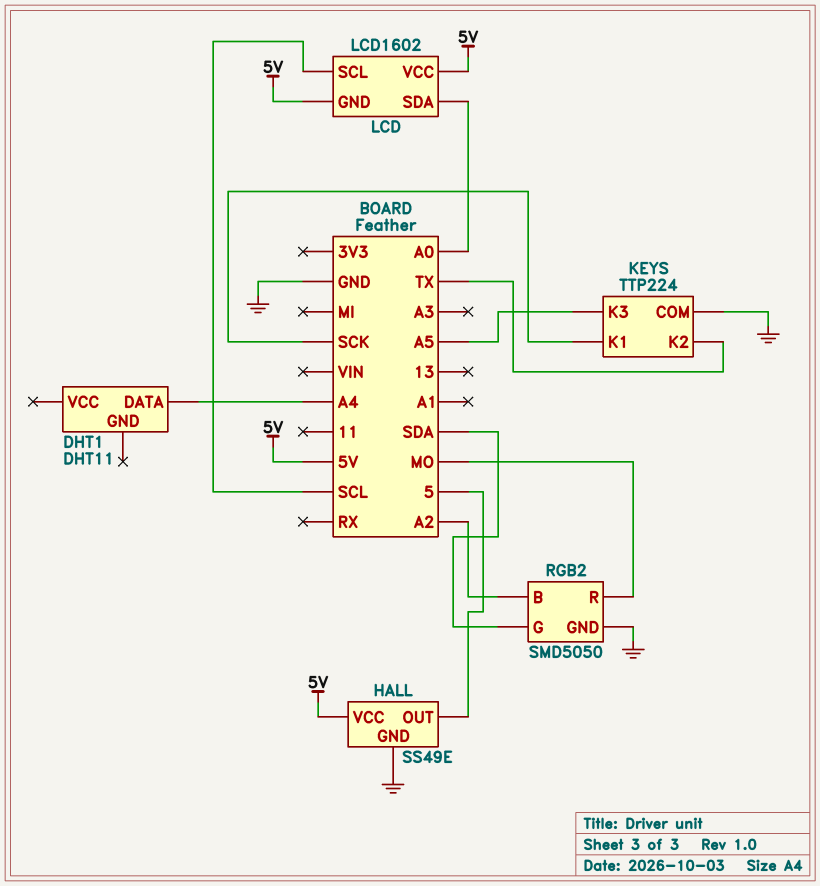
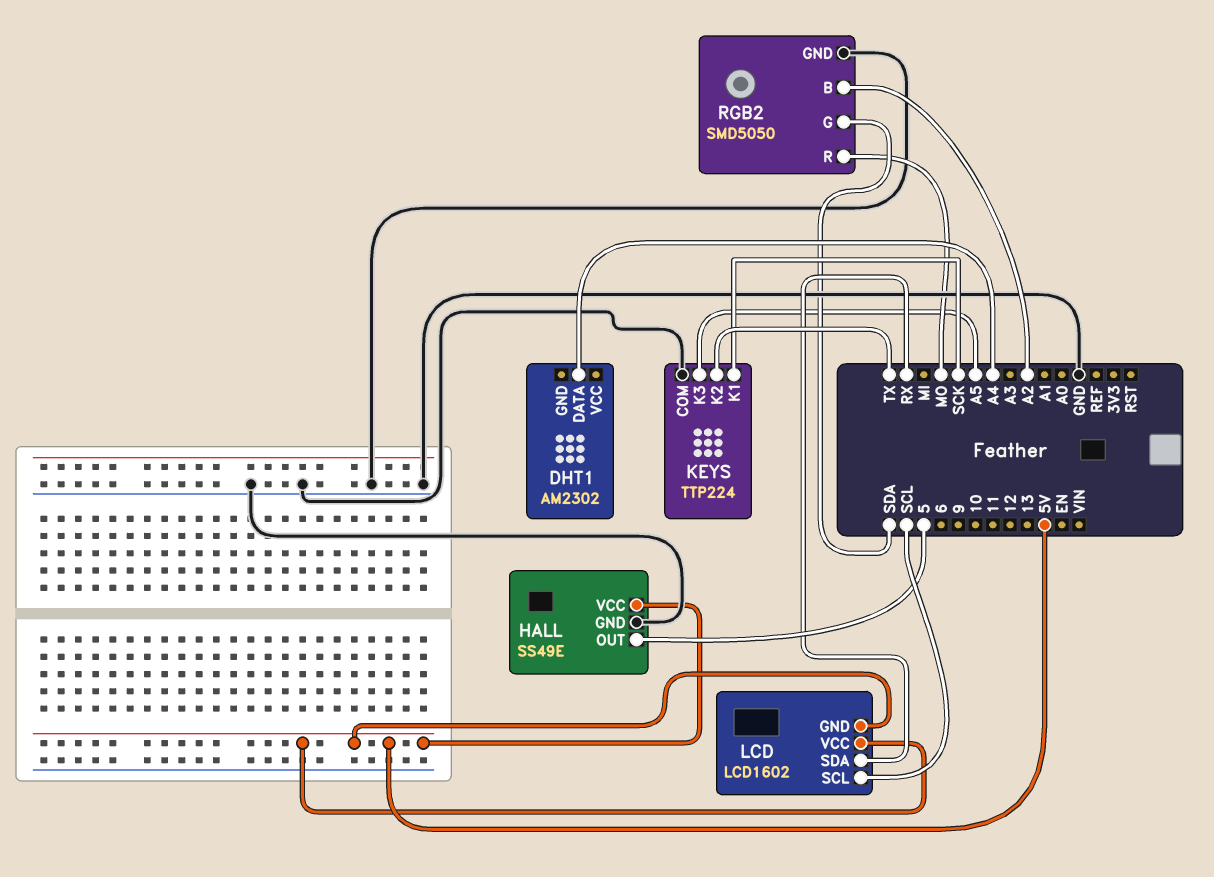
DHT1: DHT11 -> AM2302
LCD pin SDA: A0 -> RX

